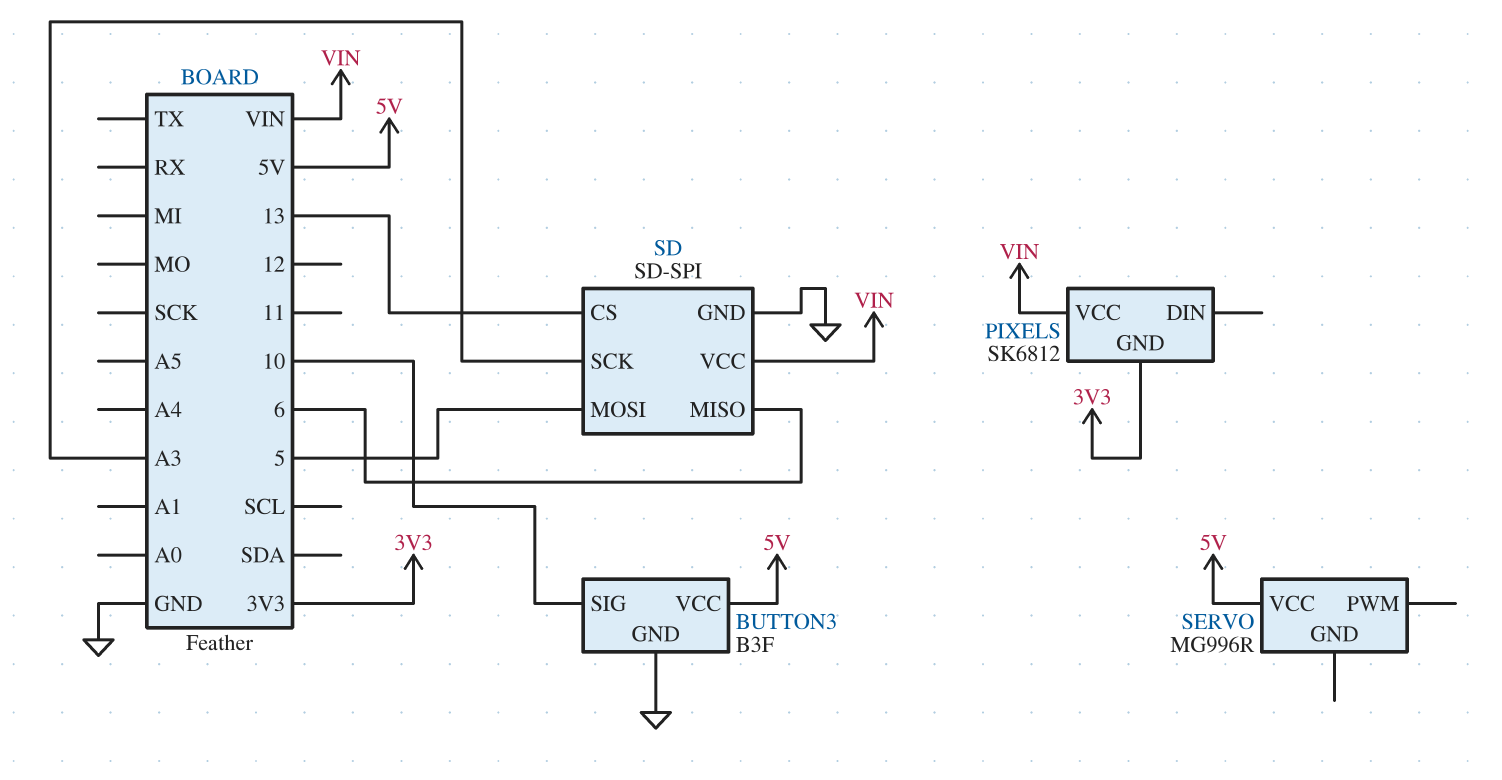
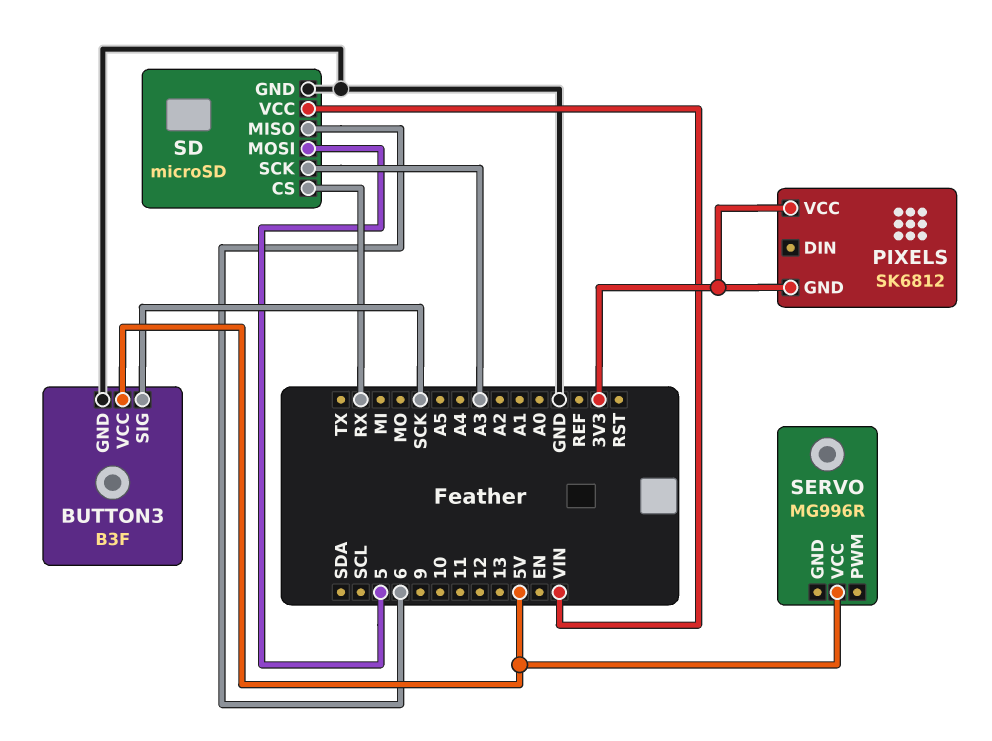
BUTTON3 pin SIG: 10 -> SCK
PIXELS pin VCC: VIN -> 3V3
SD: SD-SPI -> microSD
SD pin CS: 13 -> RX

